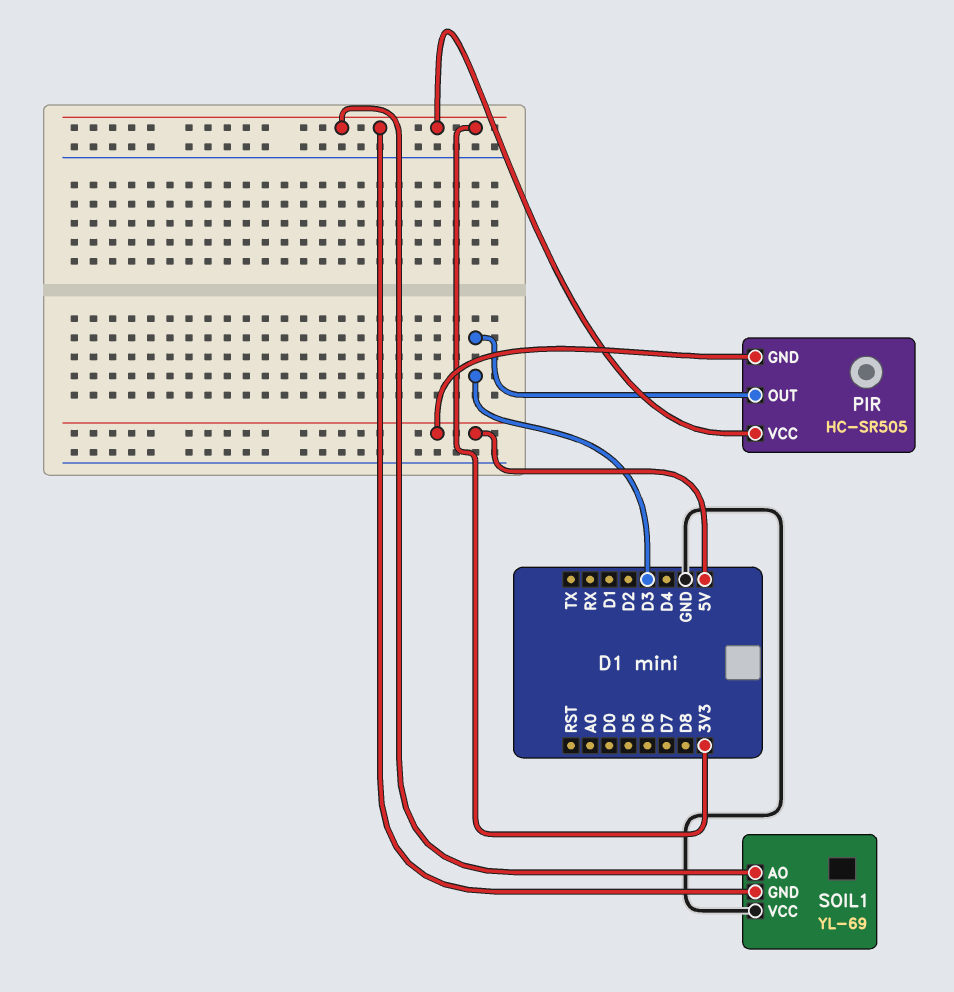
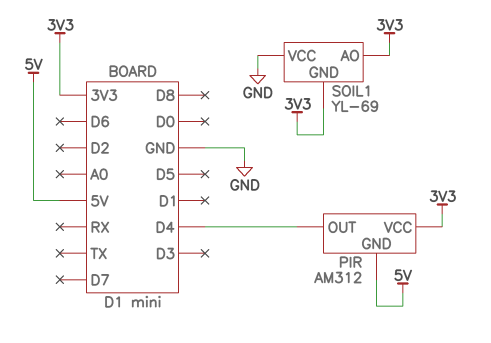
PIR: HC-SR505 -> AM312
PIR pin OUT: D3 -> D4

